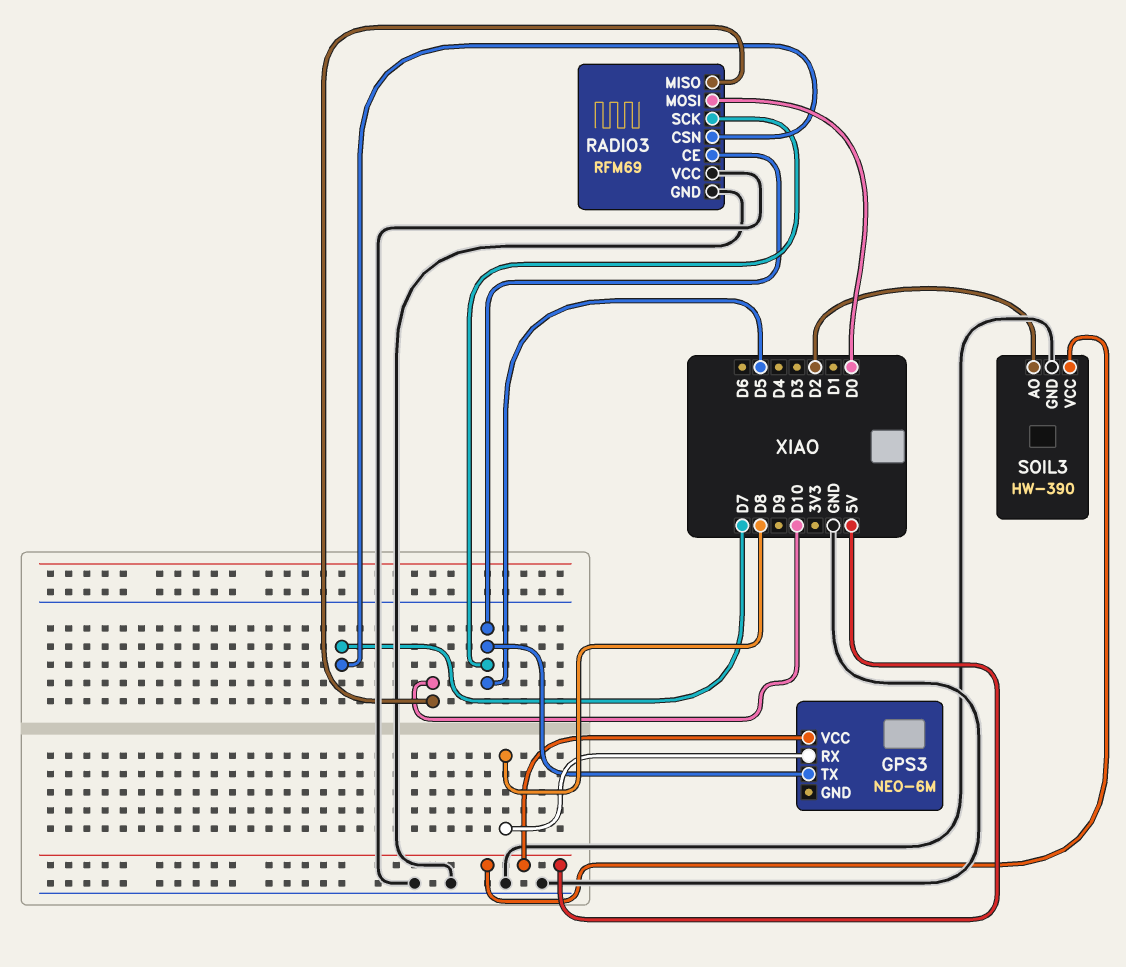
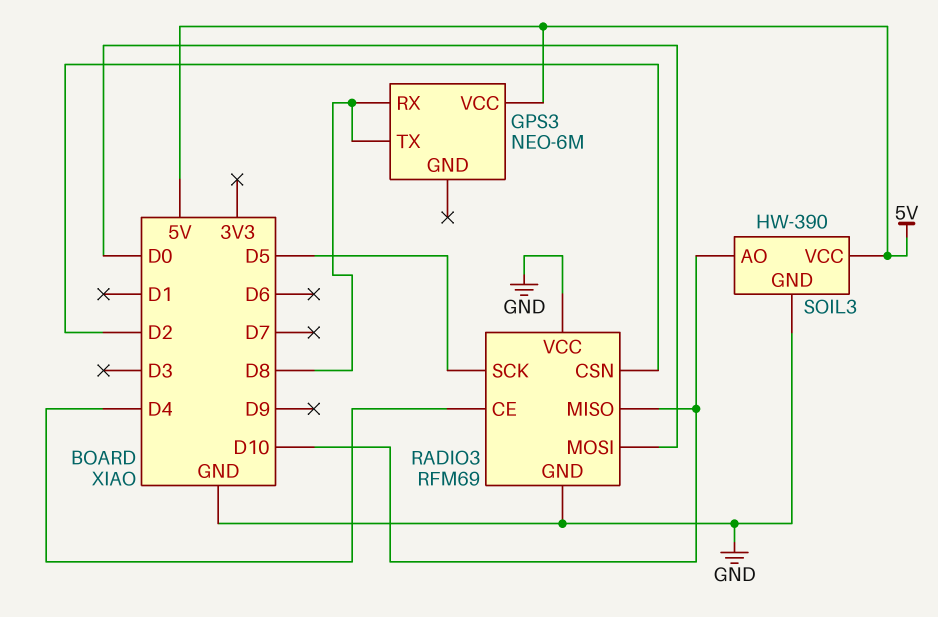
GPS3 pin TX: D5 -> D8
RADIO3 pin CE: D5 -> D4
RADIO3 pin CSN: D7 -> D2
SOIL3 pin AO: D2 -> D10

